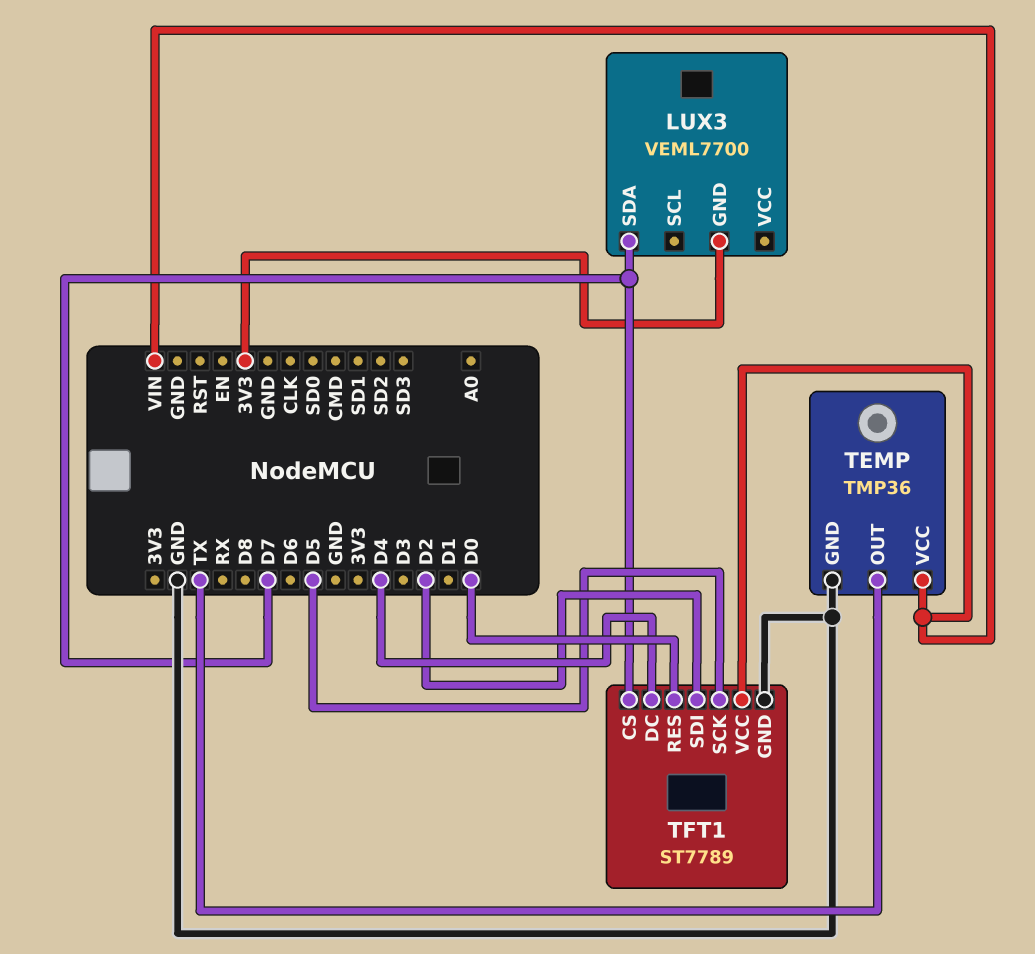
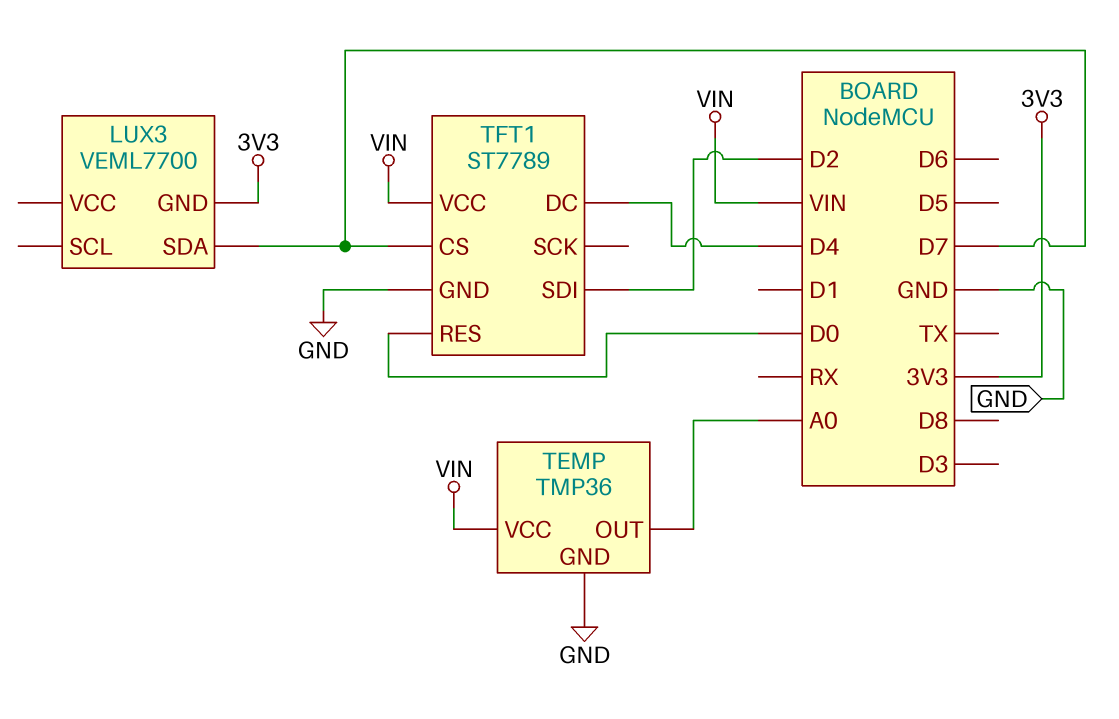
TEMP pin OUT: TX -> A0
TFT1 pin SCK: D5 -> none

